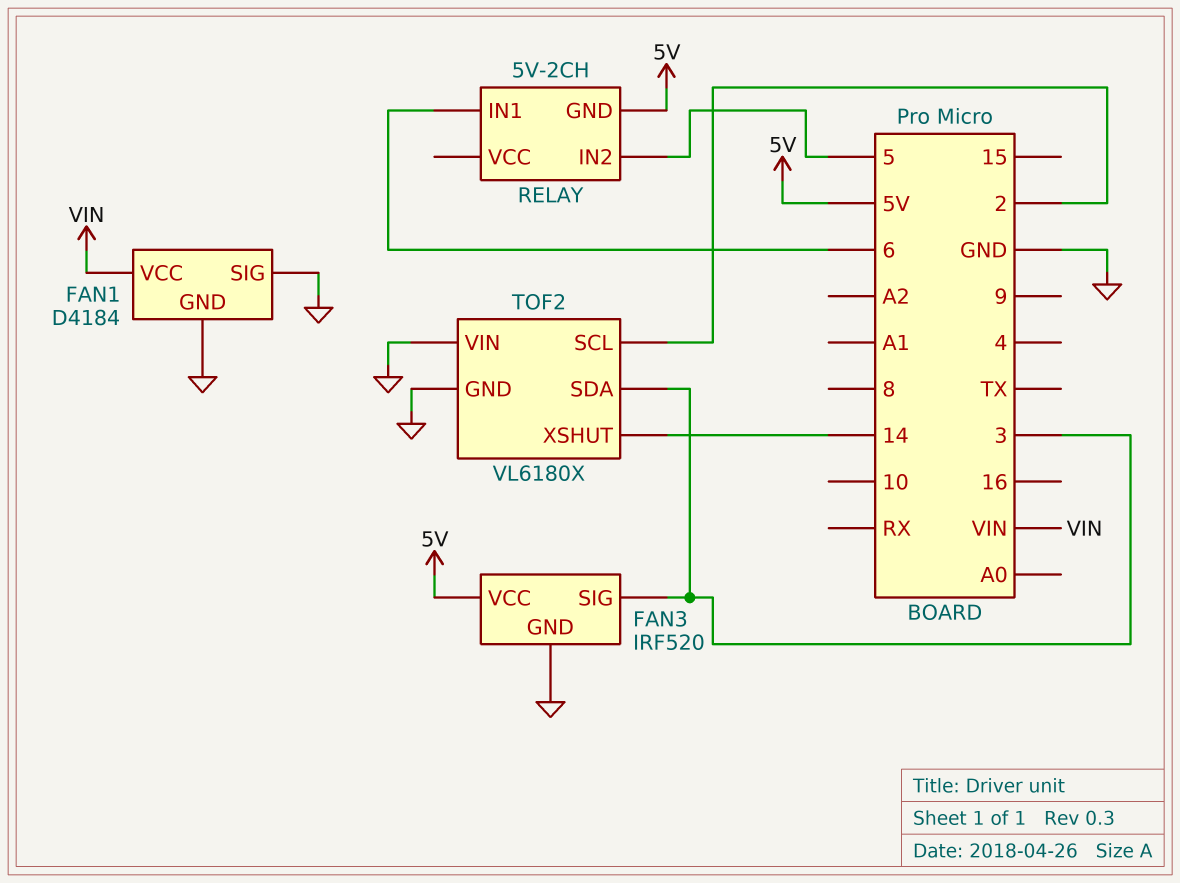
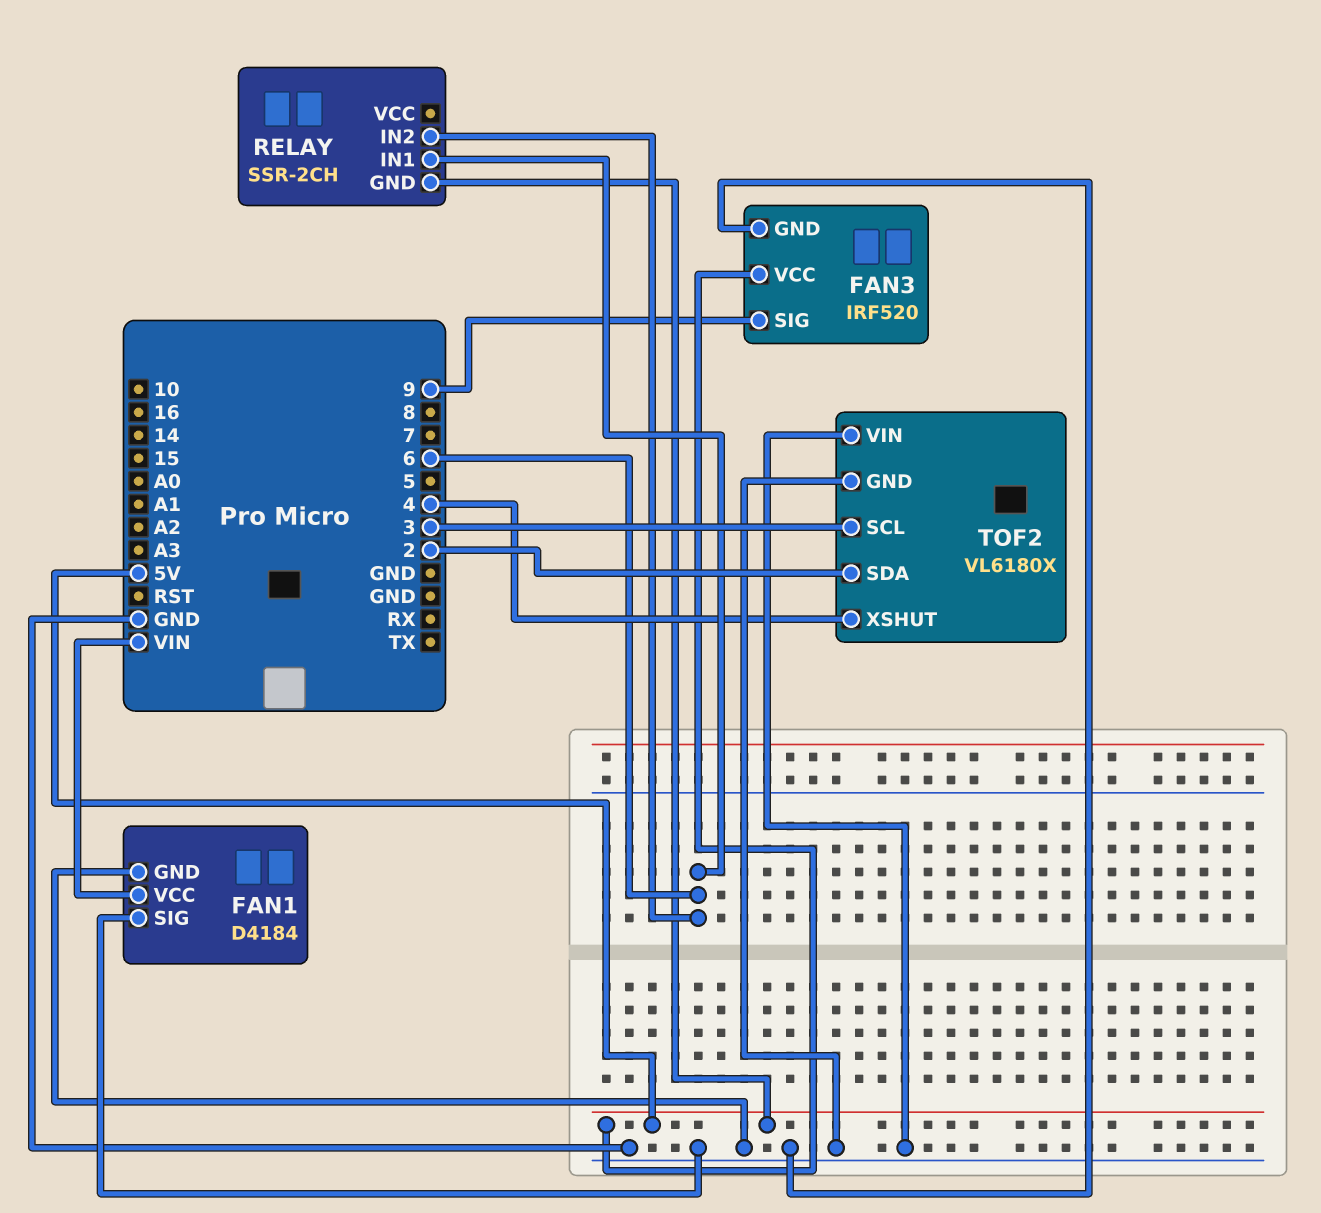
FAN3 pin SIG: 3 -> 9
RELAY: 5V-2CH -> SSR-2CH
RELAY pin IN2: 5 -> 6
TOF2 pin SCL: 2 -> 3
TOF2 pin SDA: 3 -> 2
TOF2 pin XSHUT: 14 -> 4

